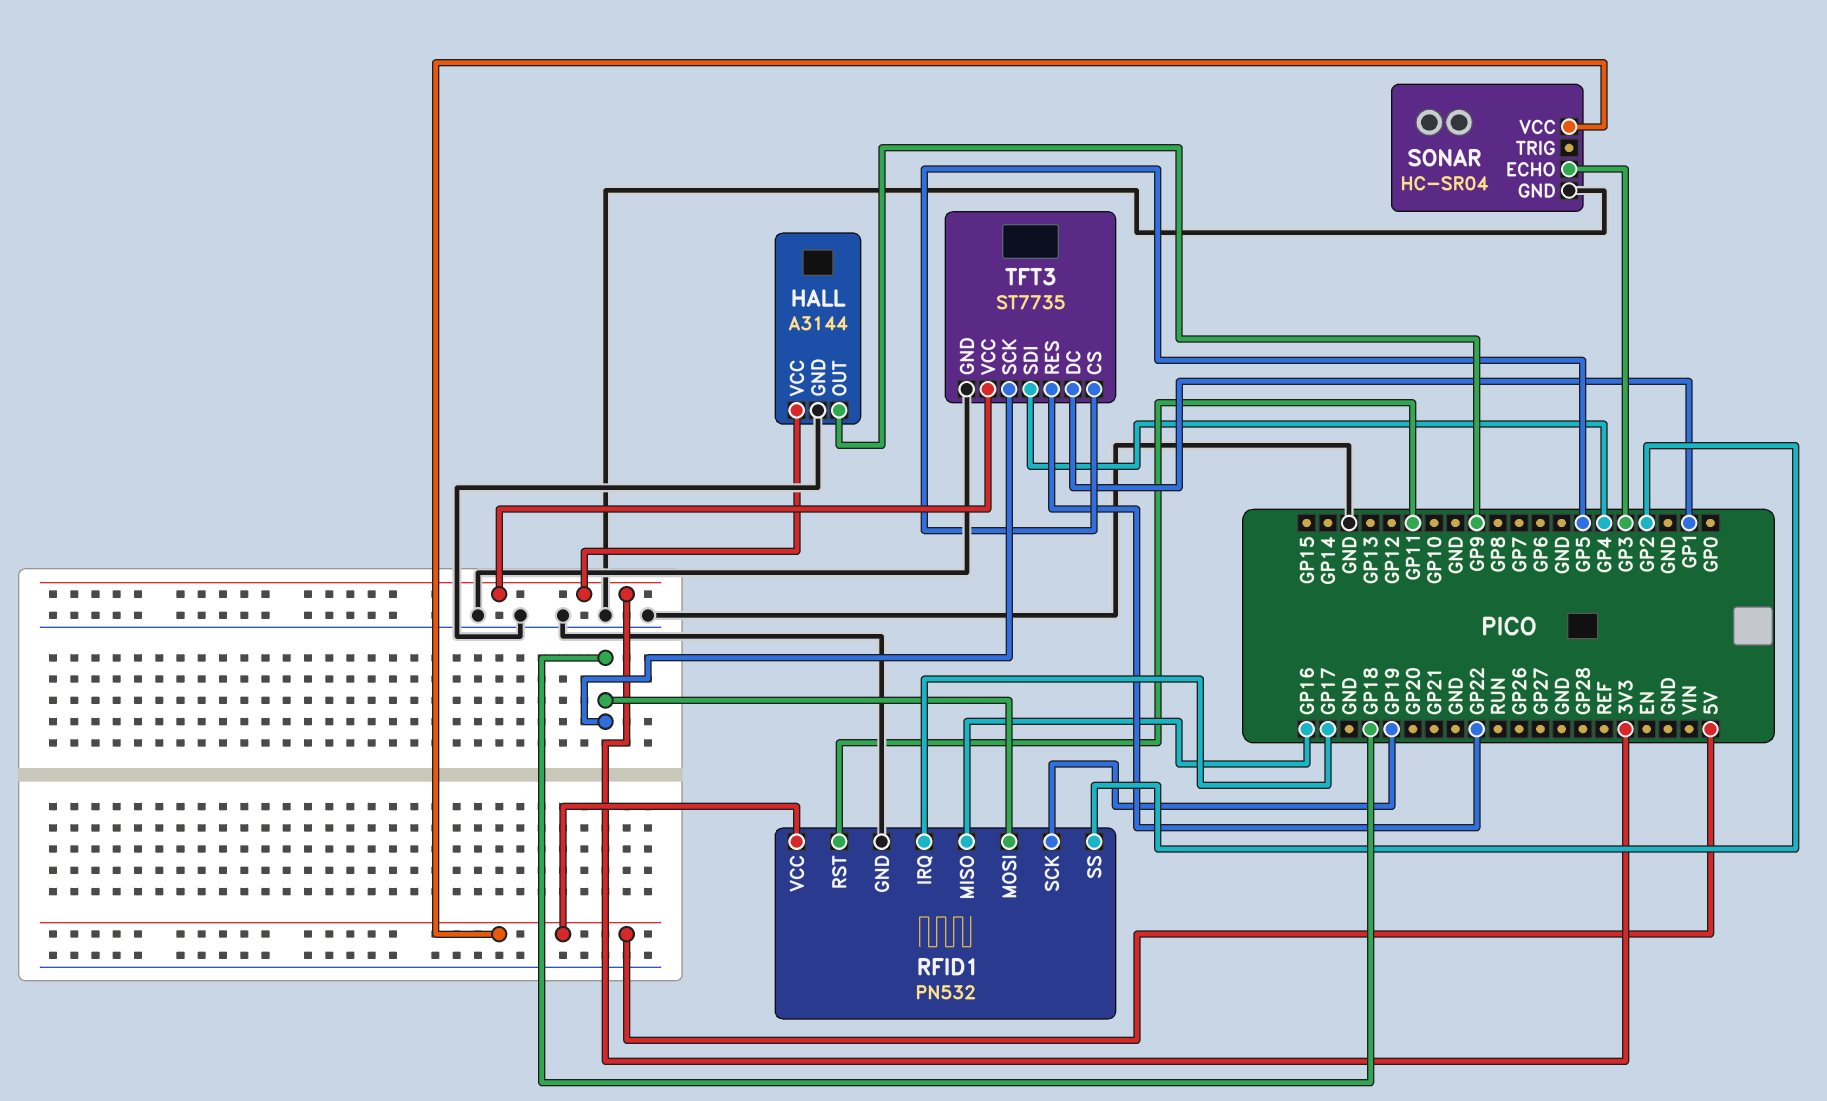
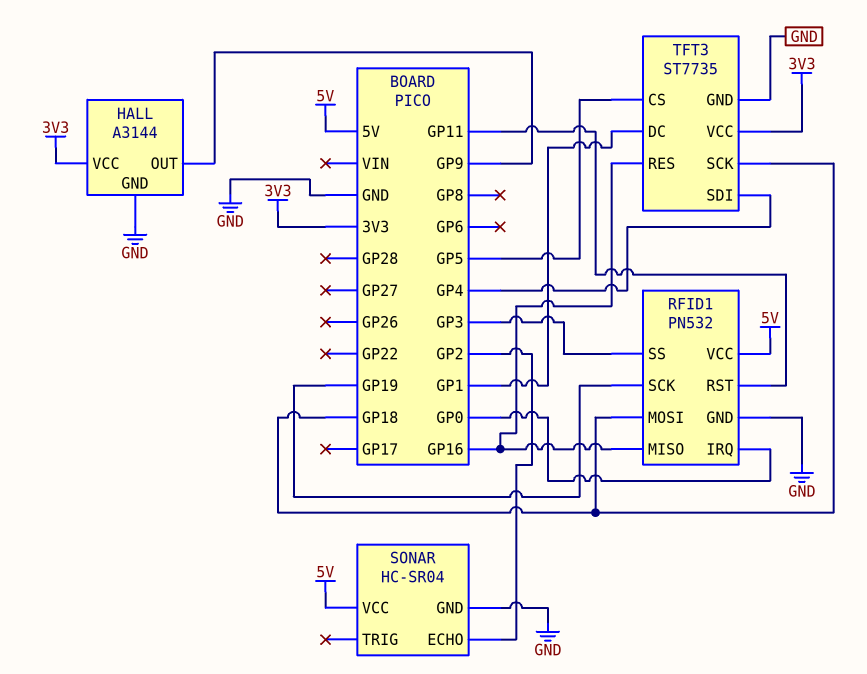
RFID1 pin IRQ: GP17 -> GP0
RFID1 pin SS: GP2 -> GP3
SONAR pin ECHO: GP3 -> GP2
TFT3 pin RES: GP22 -> GP16

